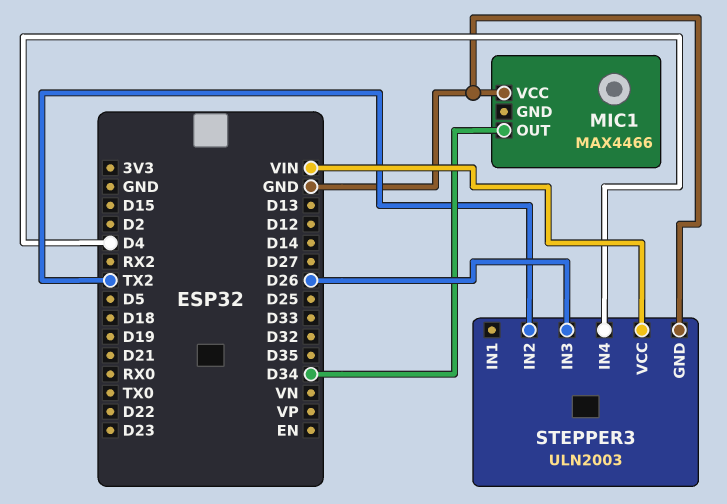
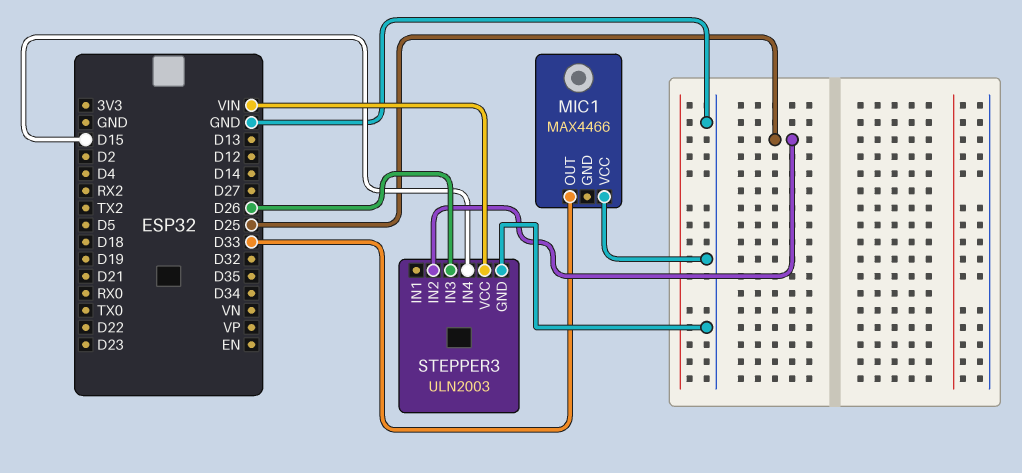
MIC1 pin OUT: D34 -> D33
STEPPER3 pin IN2: TX2 -> D25
STEPPER3 pin IN4: D4 -> D15

